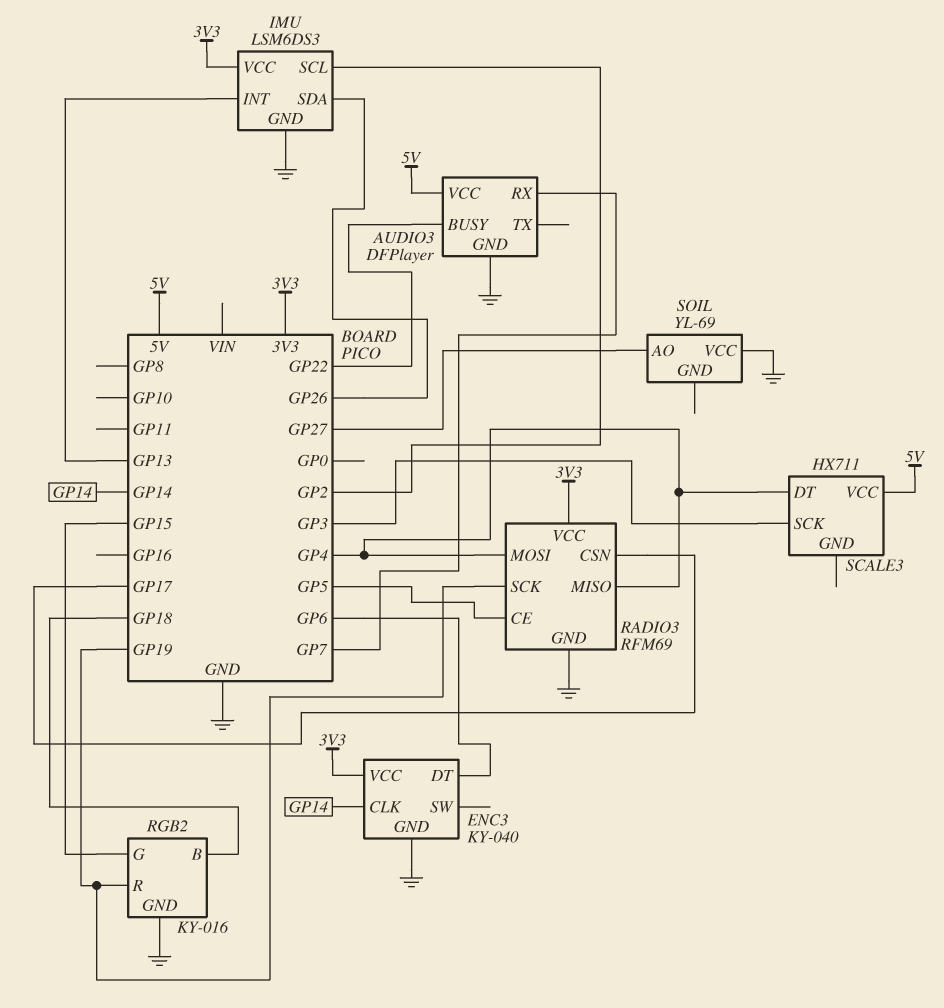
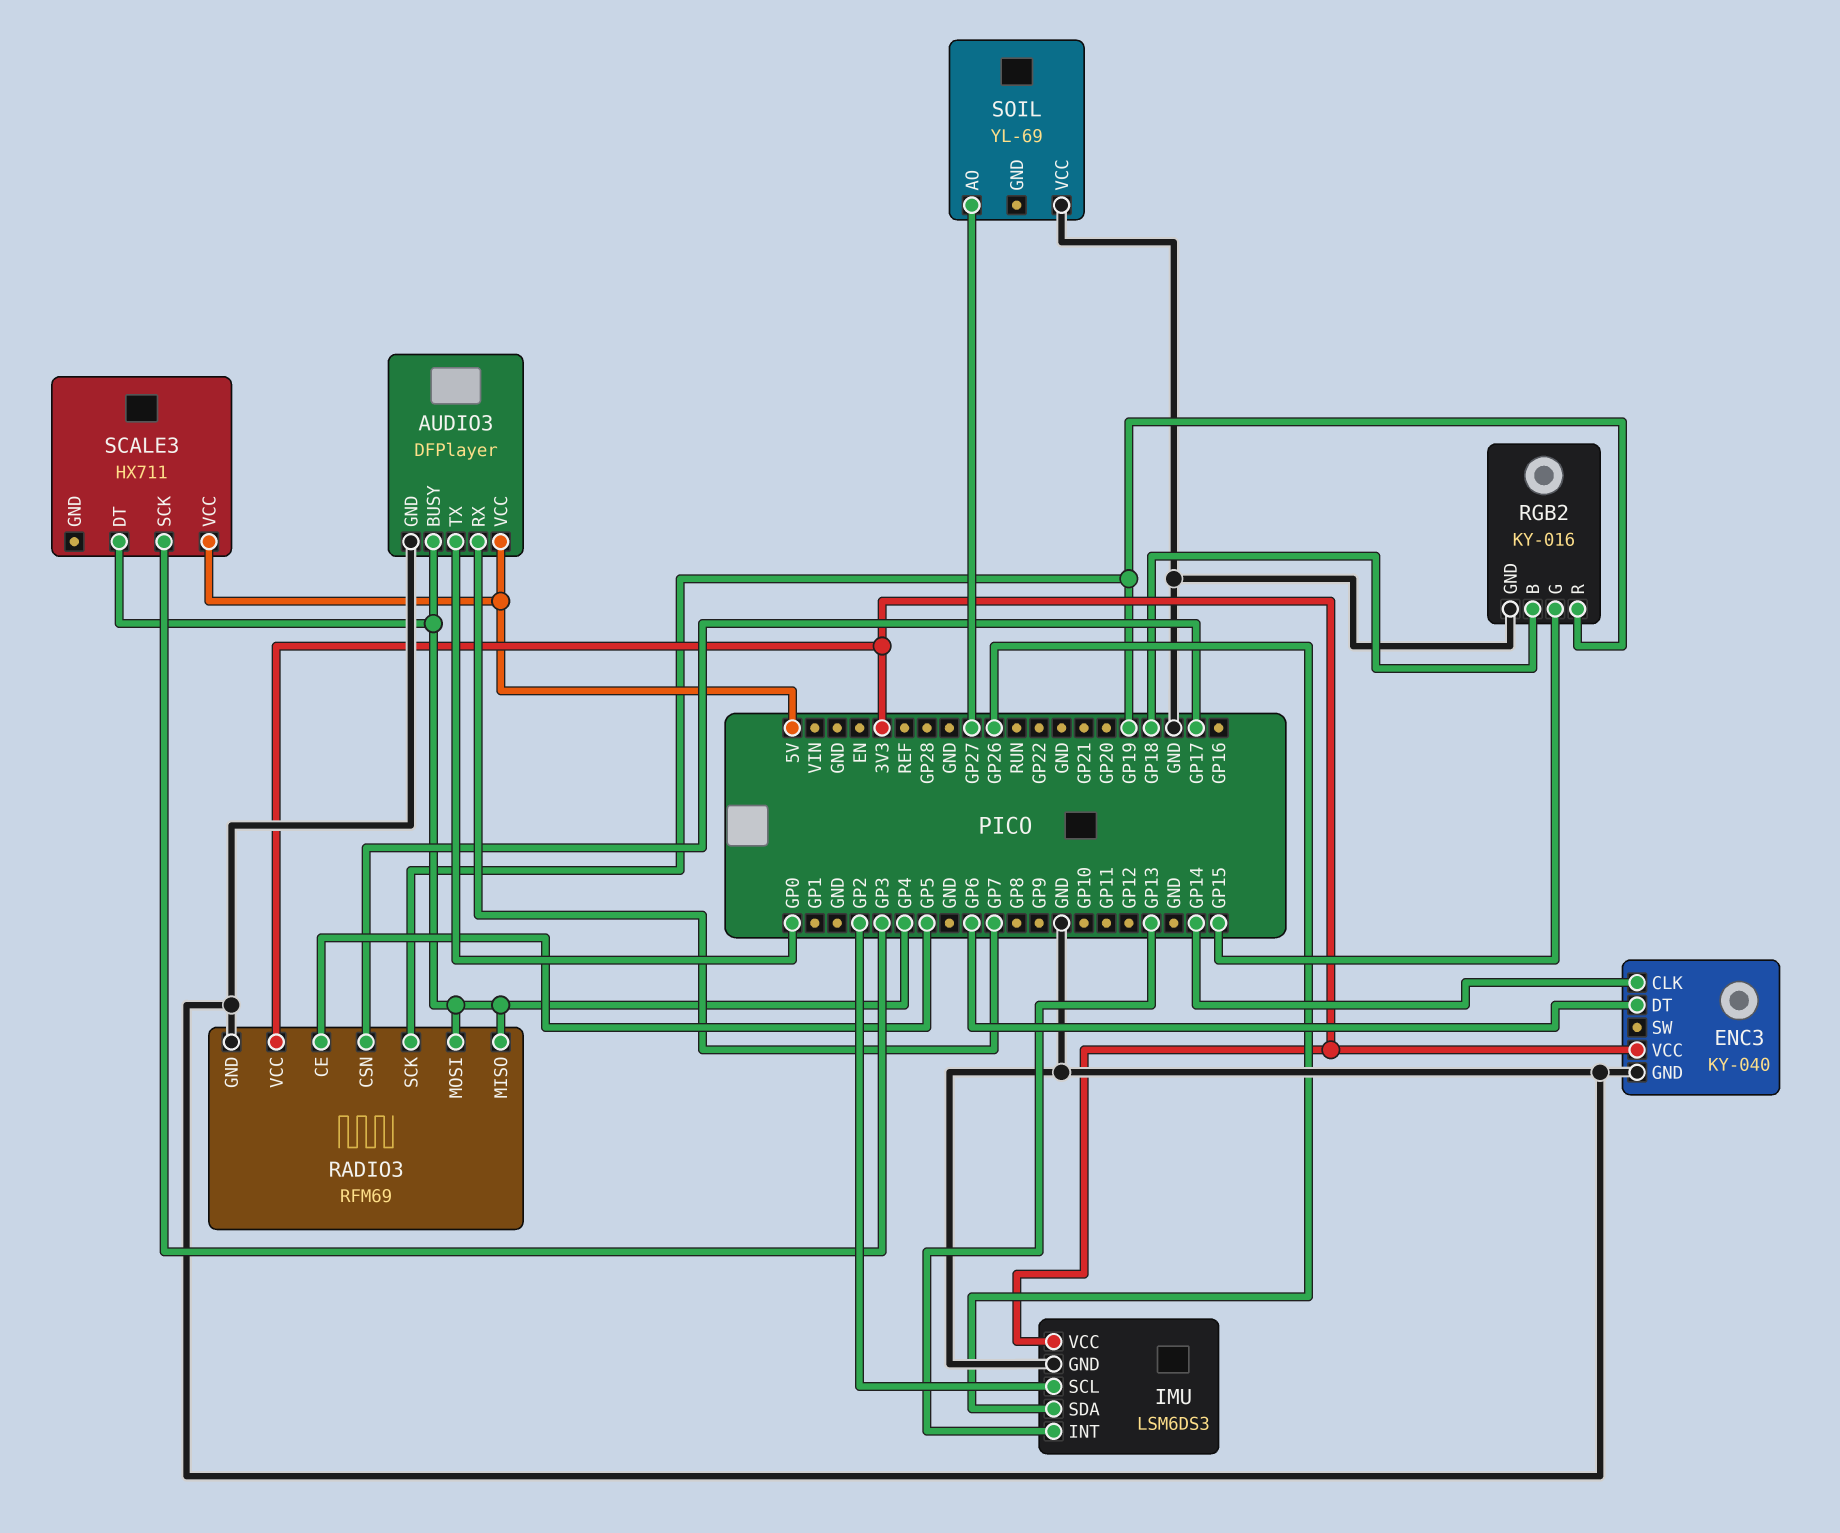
AUDIO3 pin BUSY: GP22 -> GP4
AUDIO3 pin TX: none -> GP0

